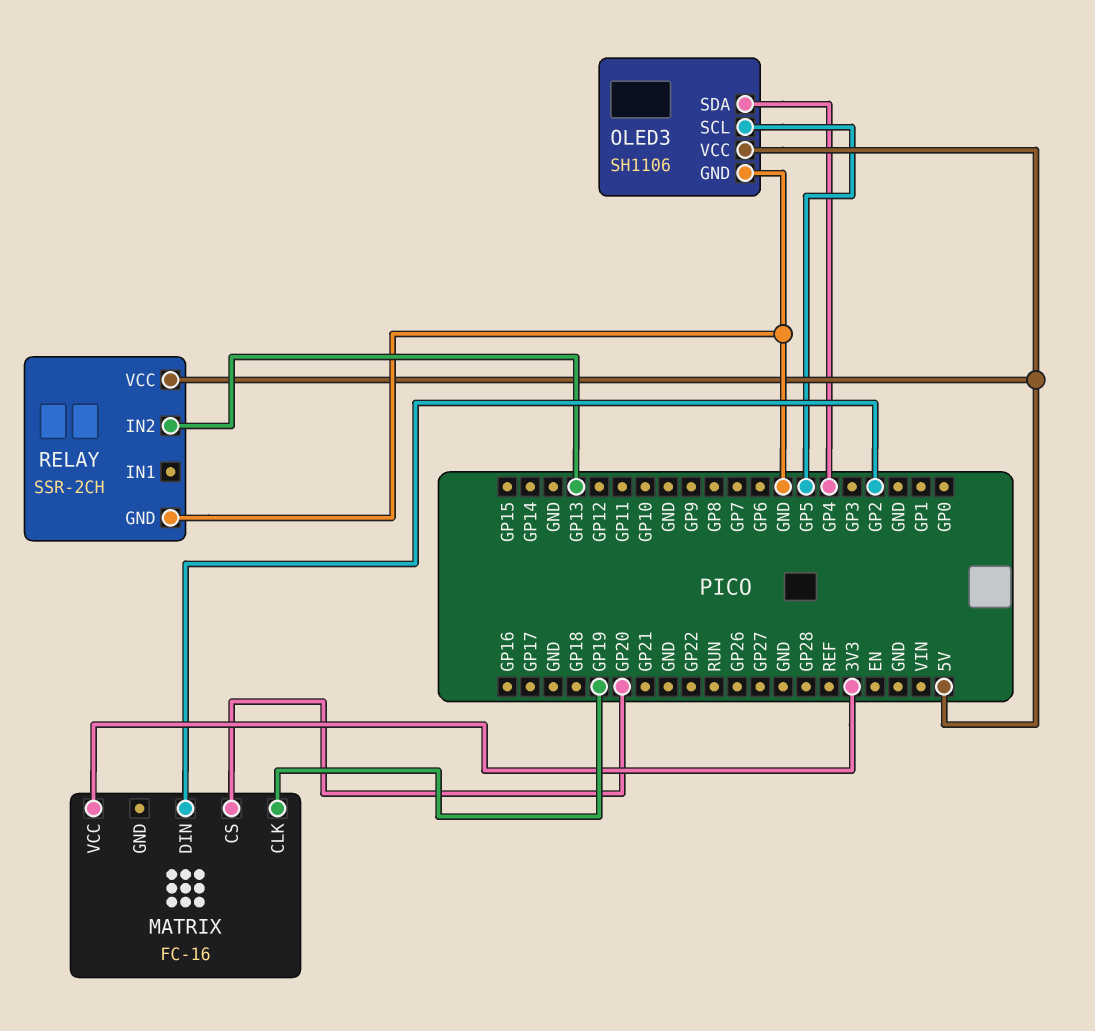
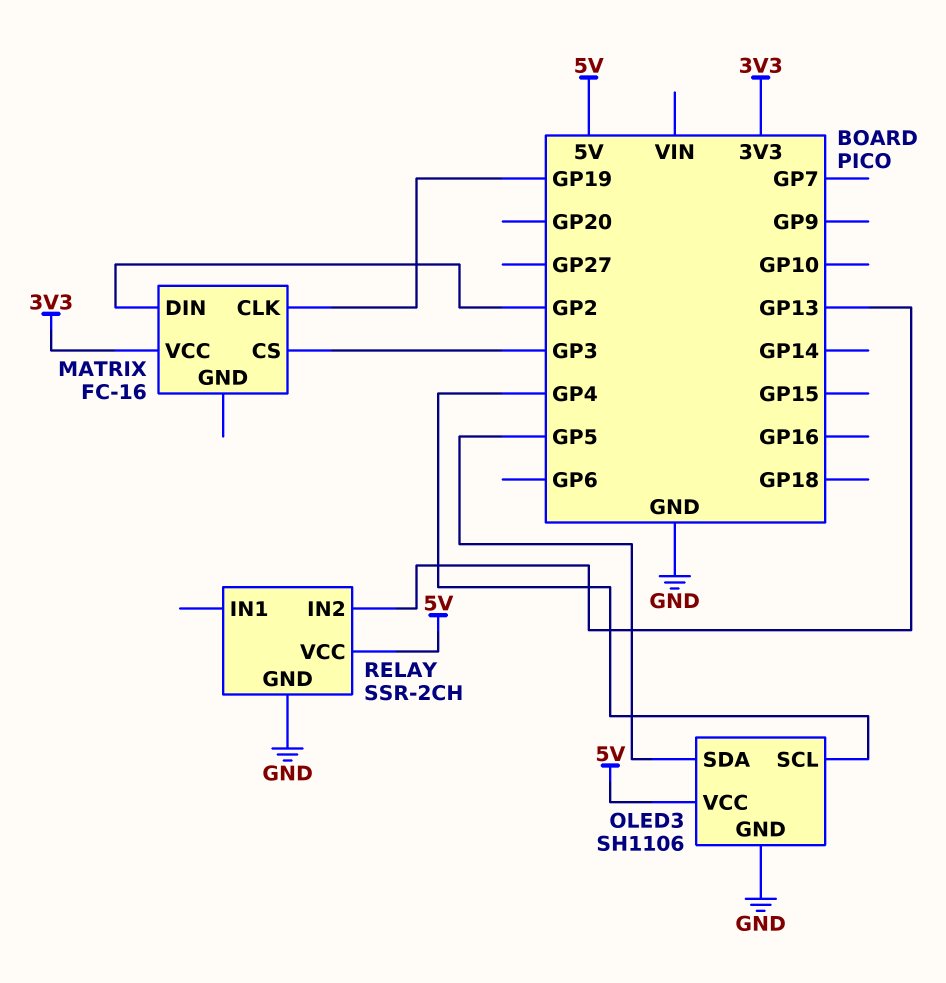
MATRIX pin CS: GP20 -> GP3
OLED3 pin SCL: GP5 -> GP4
OLED3 pin SDA: GP4 -> GP5

